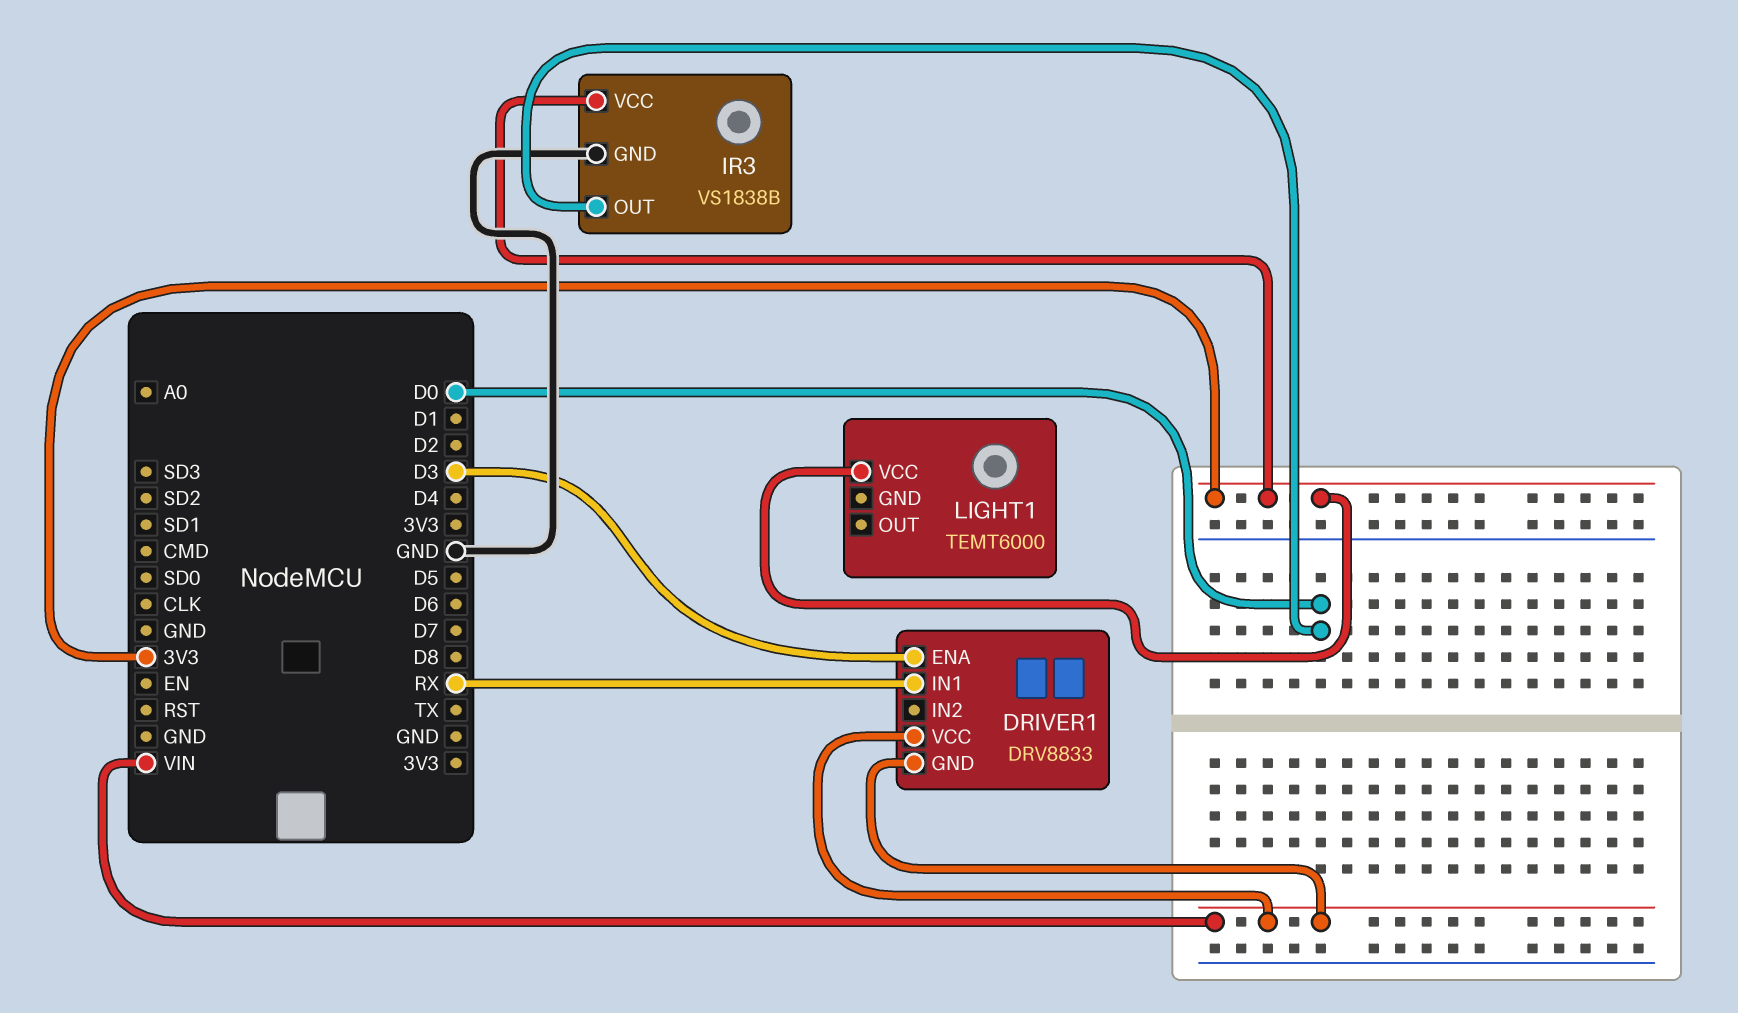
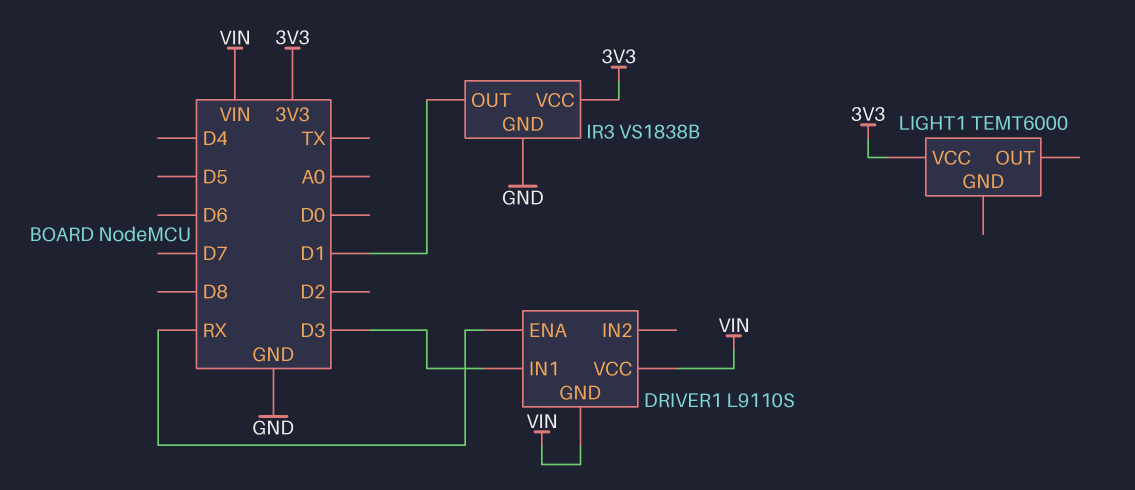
DRIVER1: DRV8833 -> L9110S
DRIVER1 pin ENA: D3 -> RX
DRIVER1 pin IN1: RX -> D3
IR3 pin OUT: D0 -> D1

